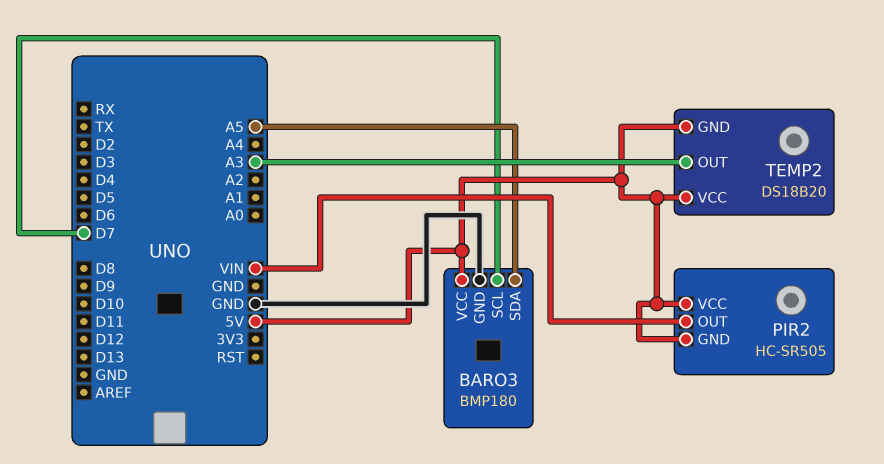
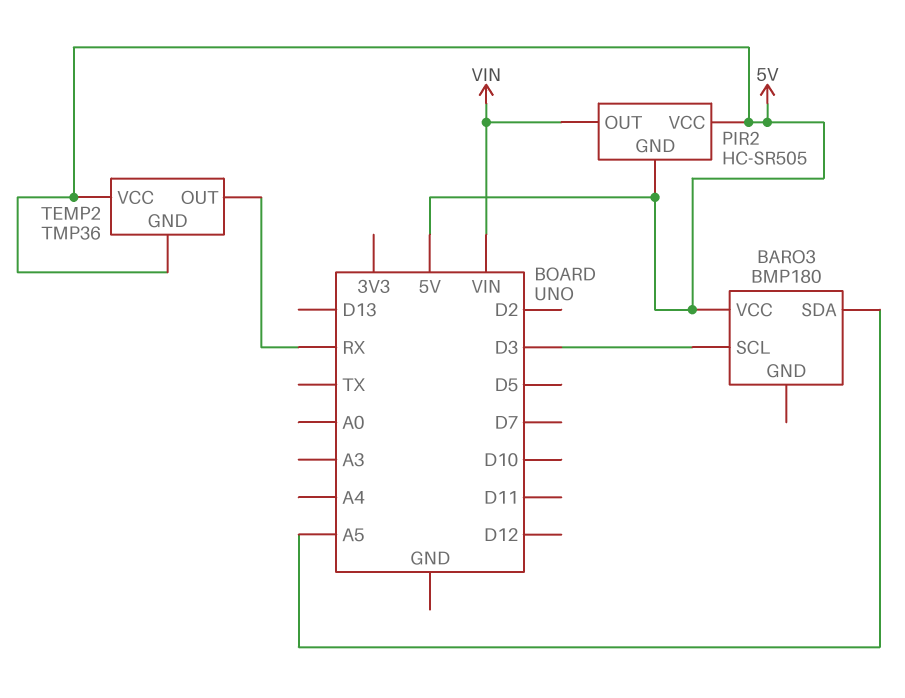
BARO3 pin GND: GND -> none
BARO3 pin SCL: D7 -> D3
TEMP2: DS18B20 -> TMP36
TEMP2 pin OUT: A3 -> RX

